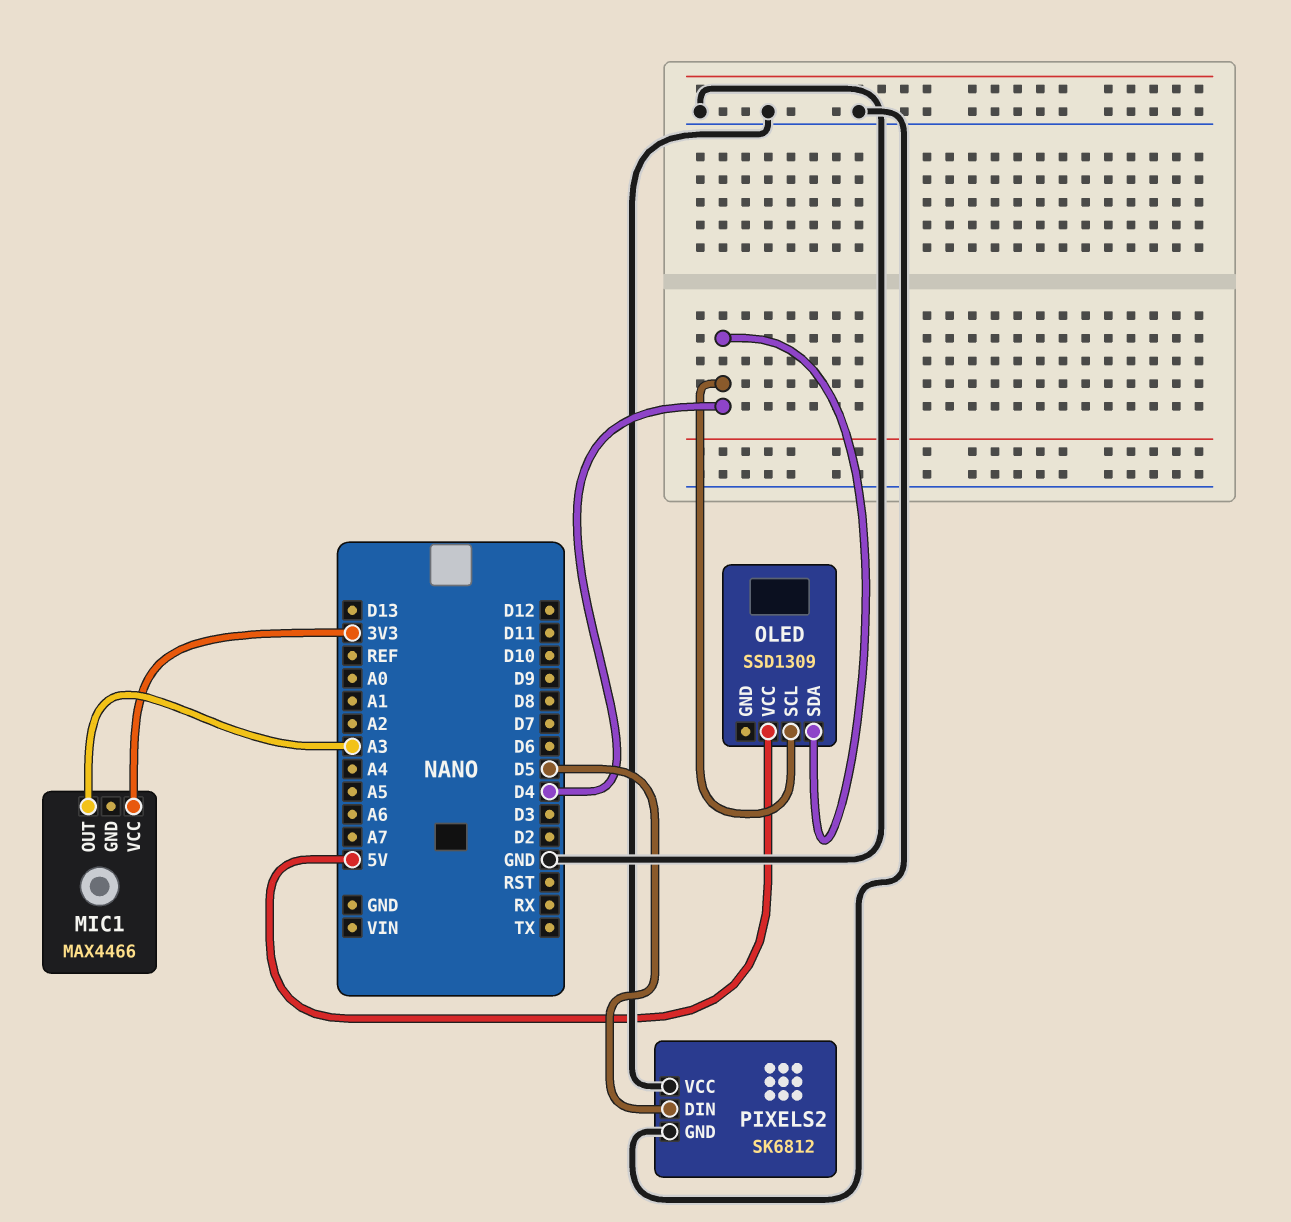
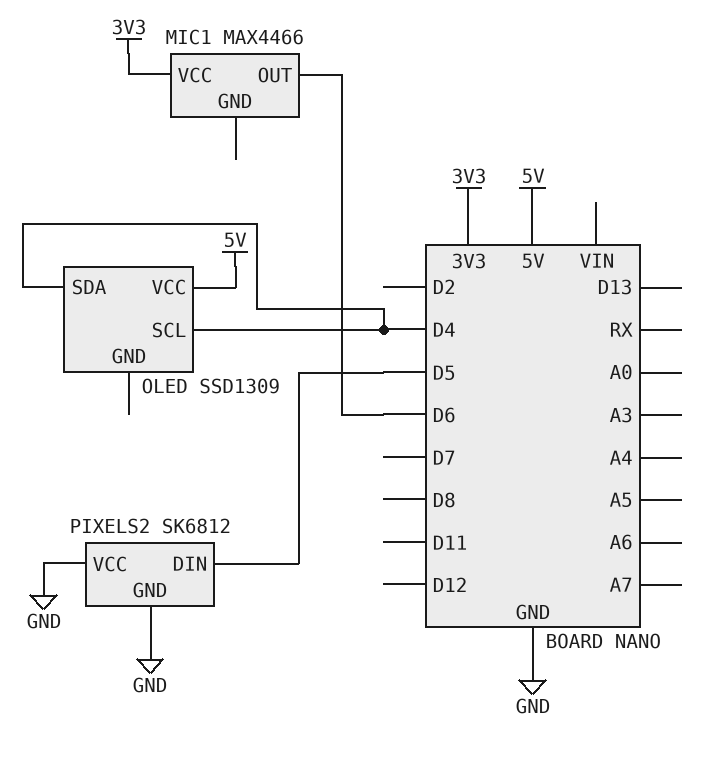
MIC1 pin OUT: A3 -> D6

